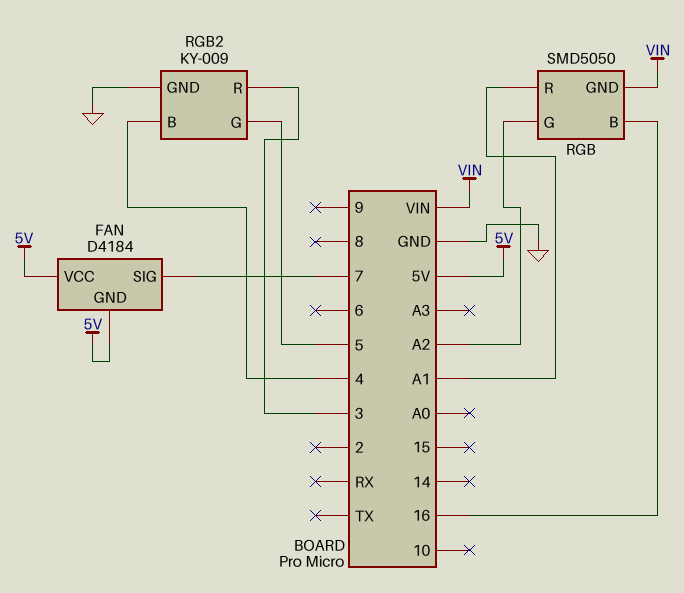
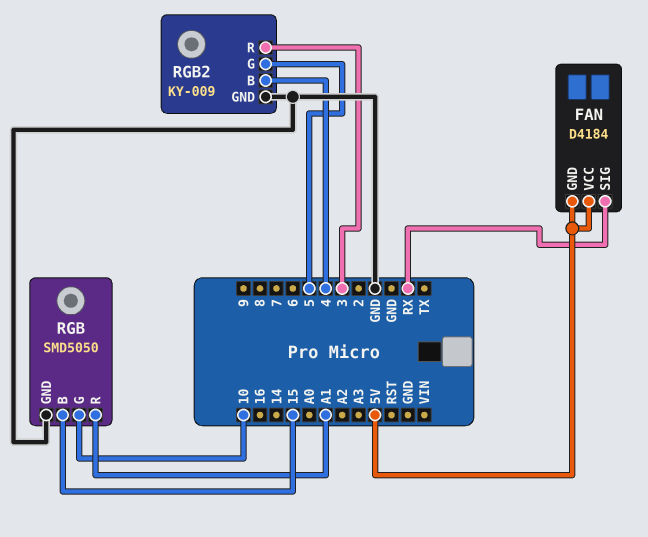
FAN pin SIG: 7 -> RX
RGB pin B: 16 -> 15
RGB pin G: A2 -> 10
RGB pin GND: VIN -> GND

